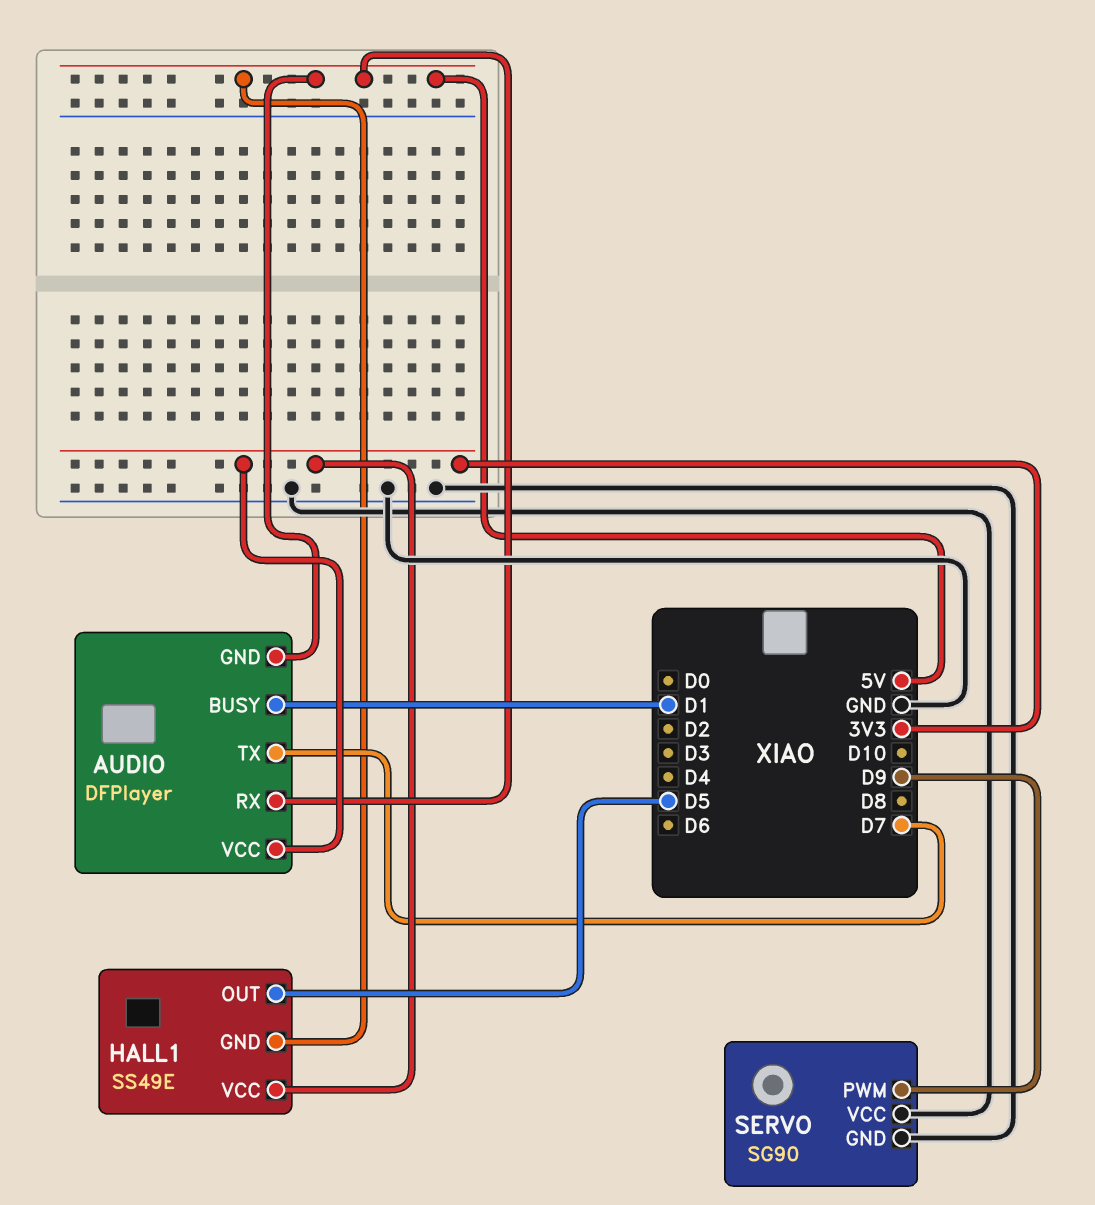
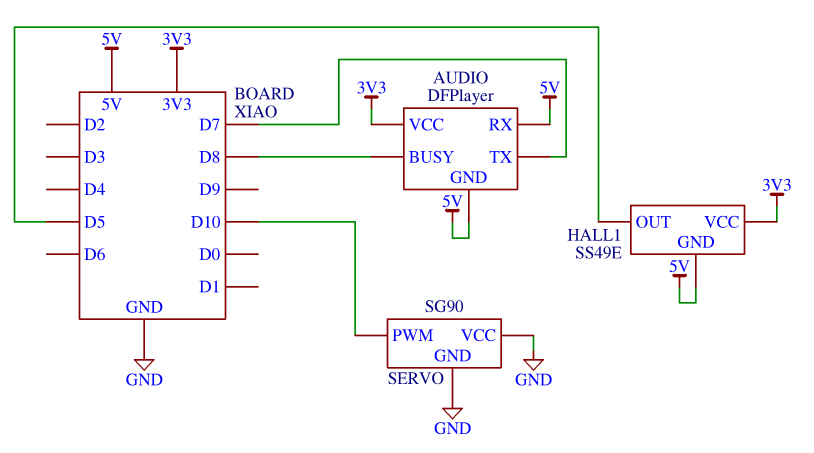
AUDIO pin BUSY: D1 -> D8
SERVO pin PWM: D9 -> D10

